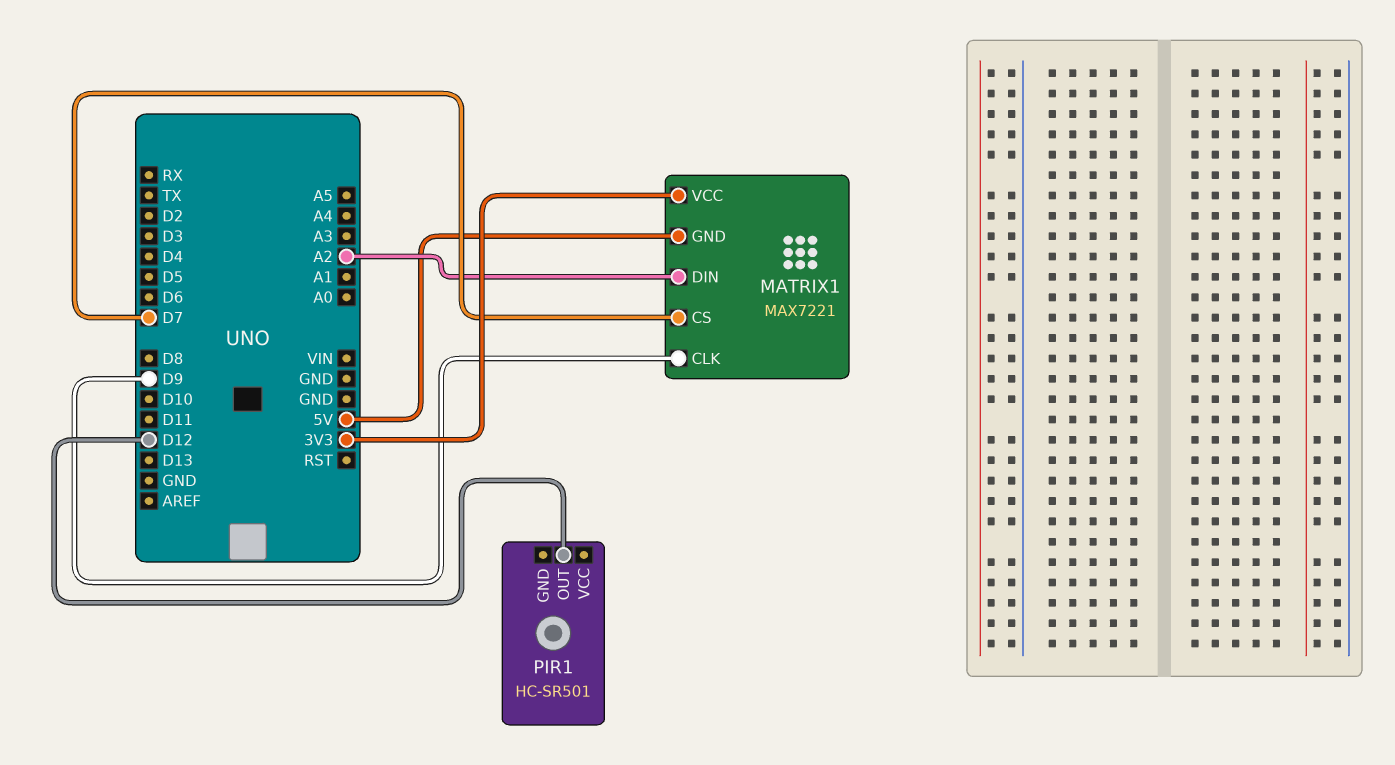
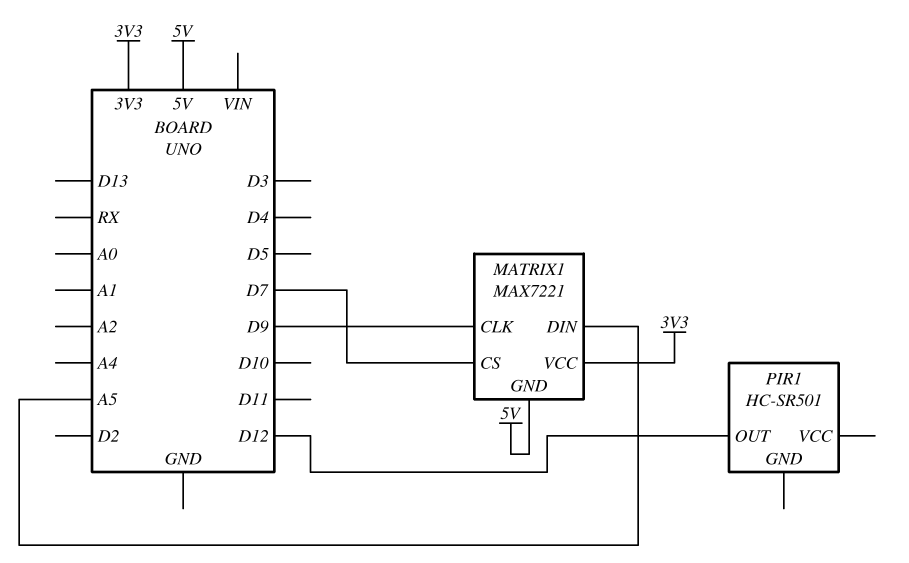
MATRIX1 pin DIN: A2 -> A5

